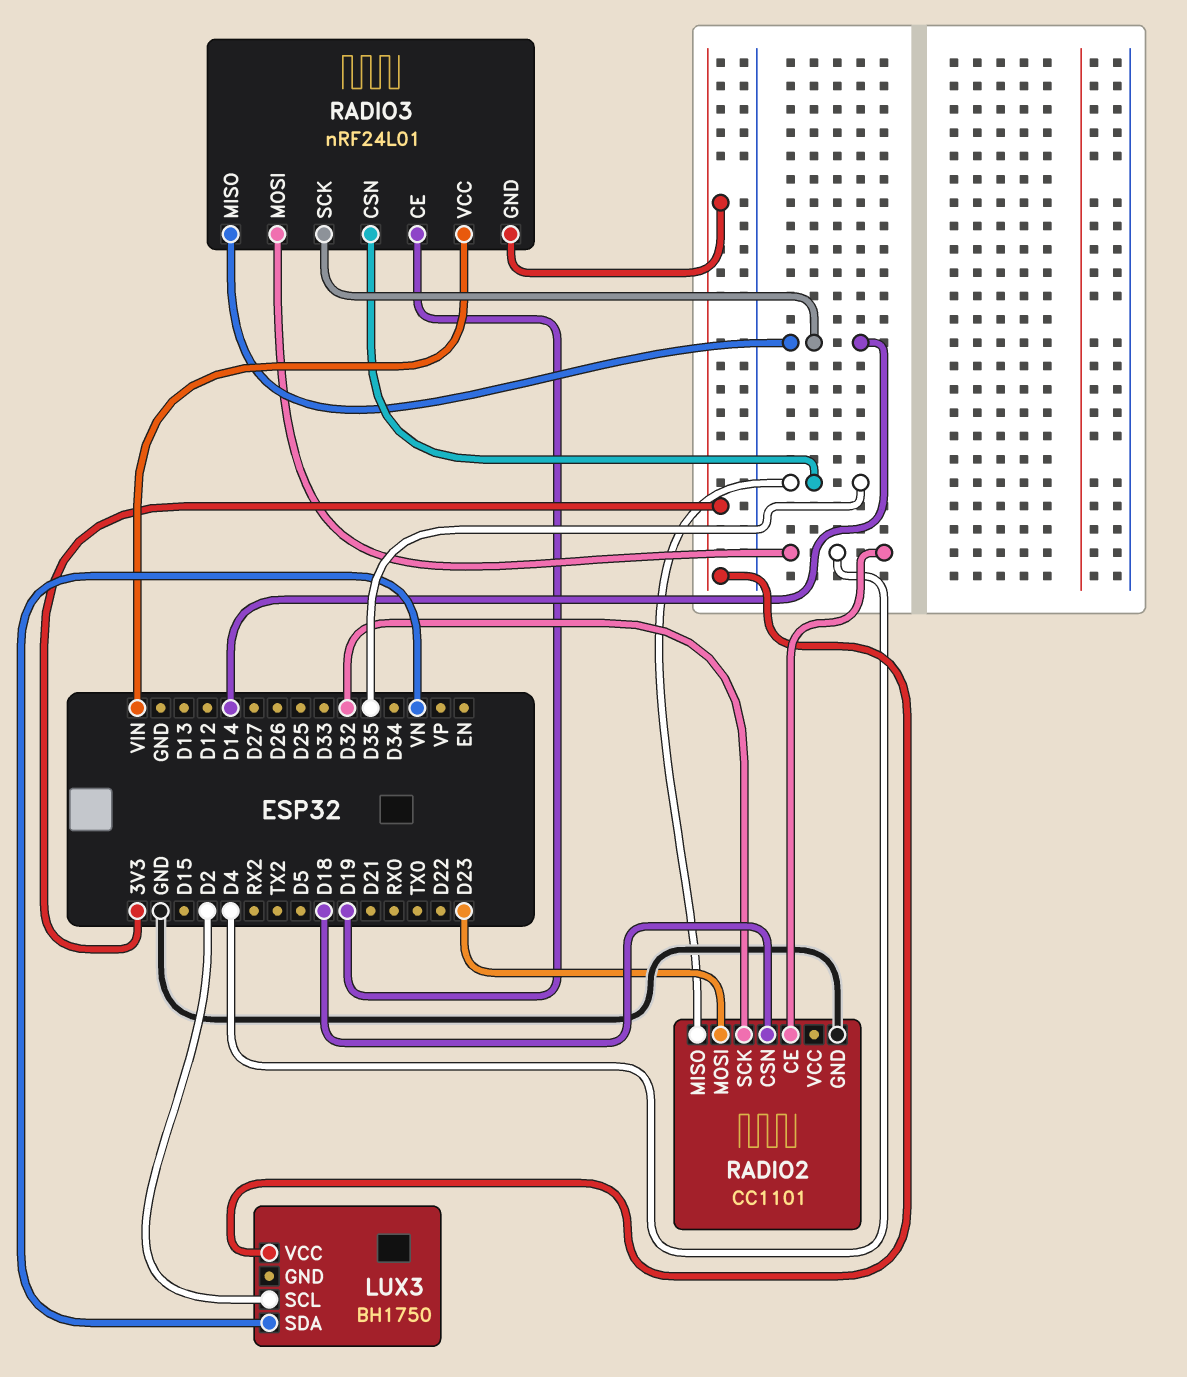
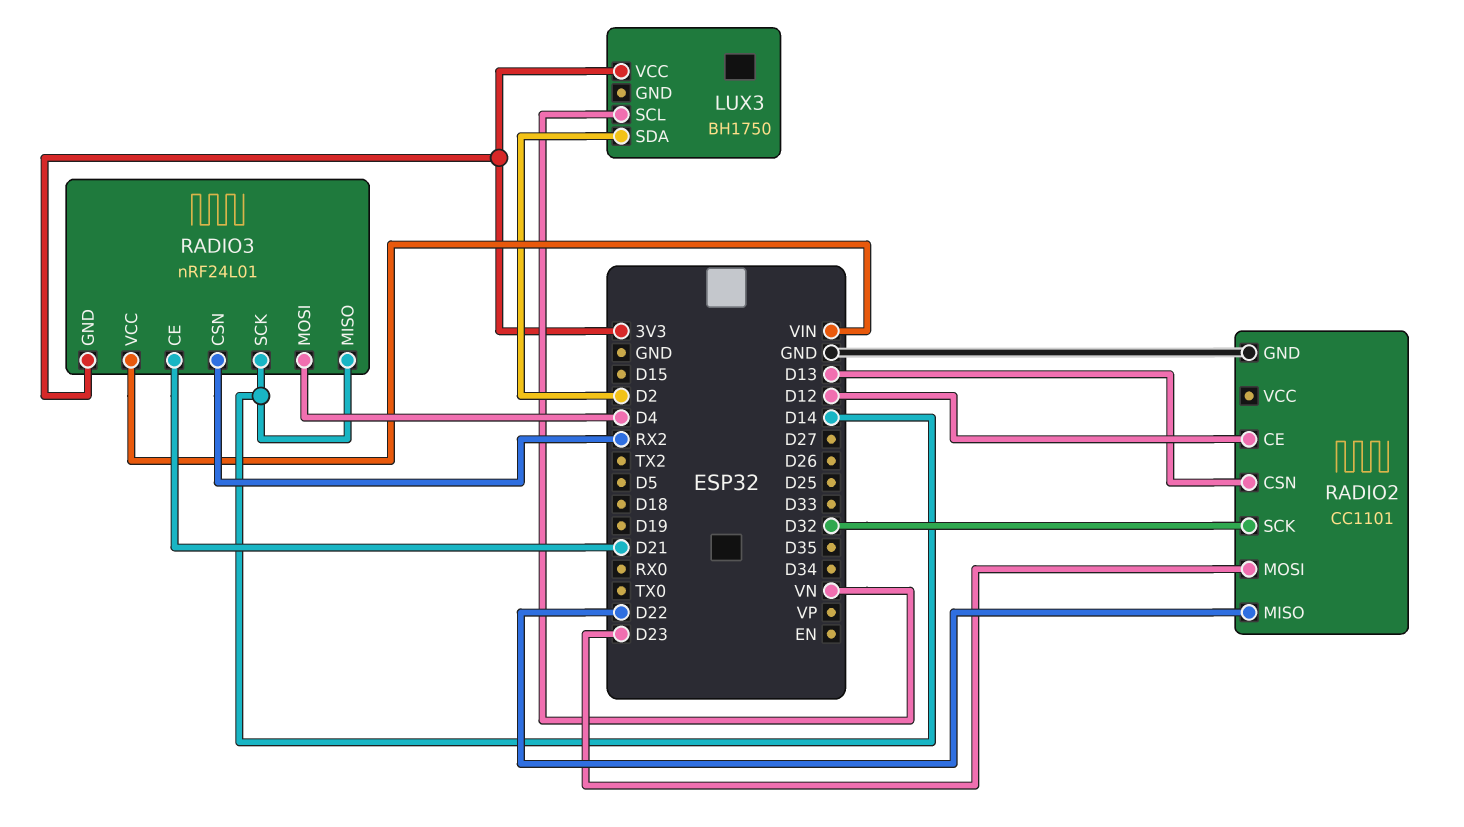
LUX3 pin SCL: D2 -> VN
LUX3 pin SDA: VN -> D2
RADIO2 pin CE: D4 -> D12
RADIO2 pin CSN: D18 -> D13
RADIO2 pin MISO: D35 -> D22
RADIO3 pin CE: D19 -> D21
RADIO3 pin CSN: D35 -> RX2

